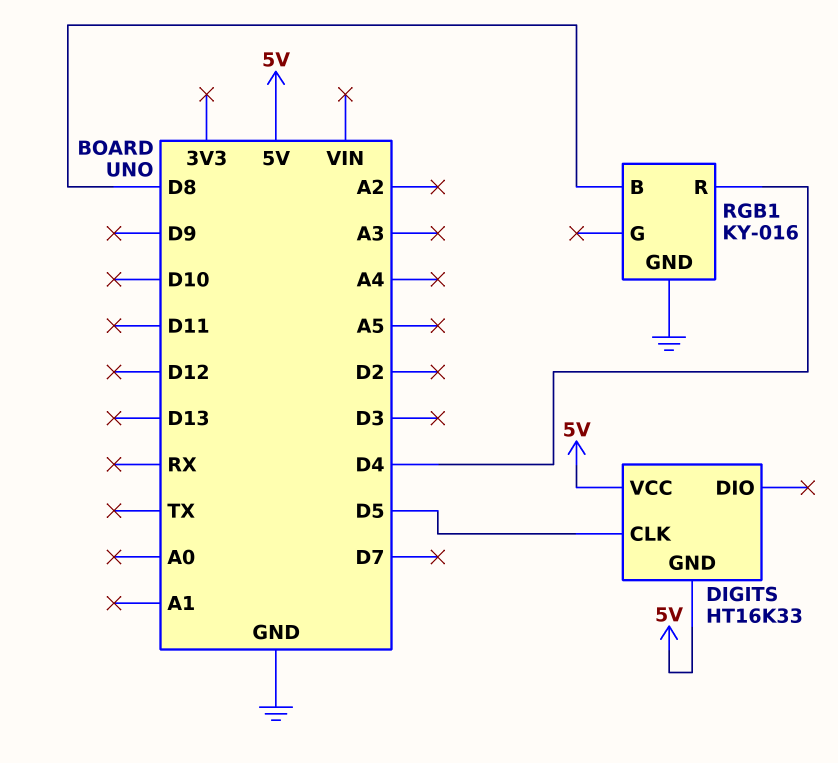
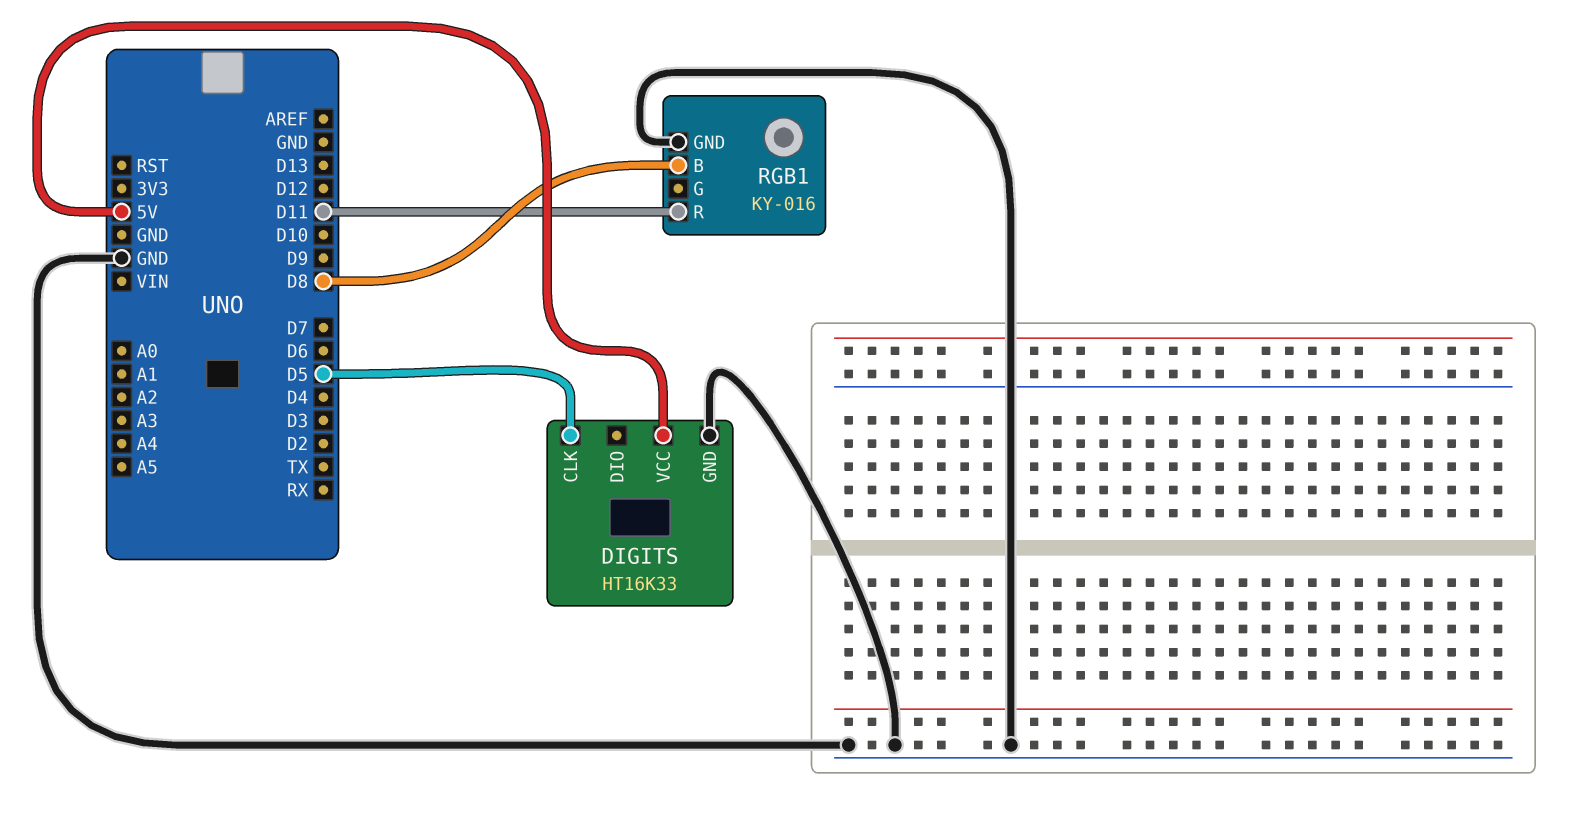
DIGITS pin GND: 5V -> GND
RGB1 pin R: D4 -> D11

